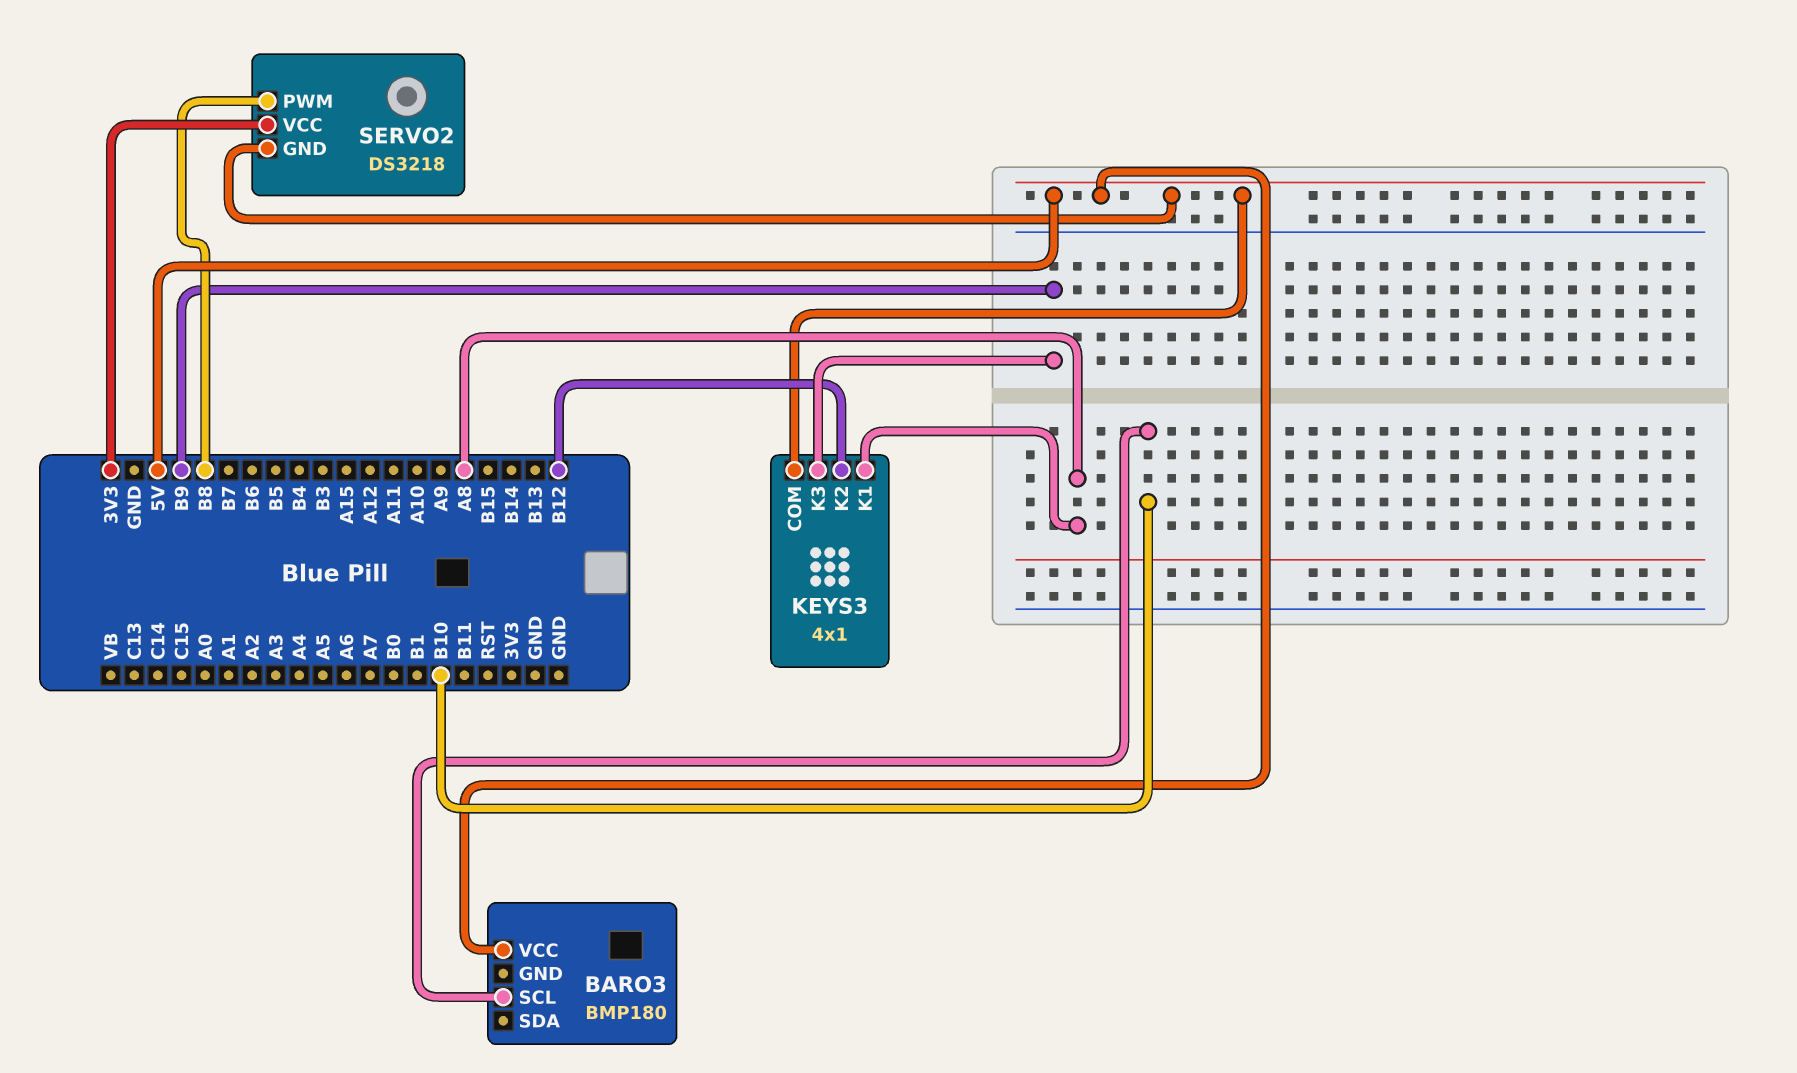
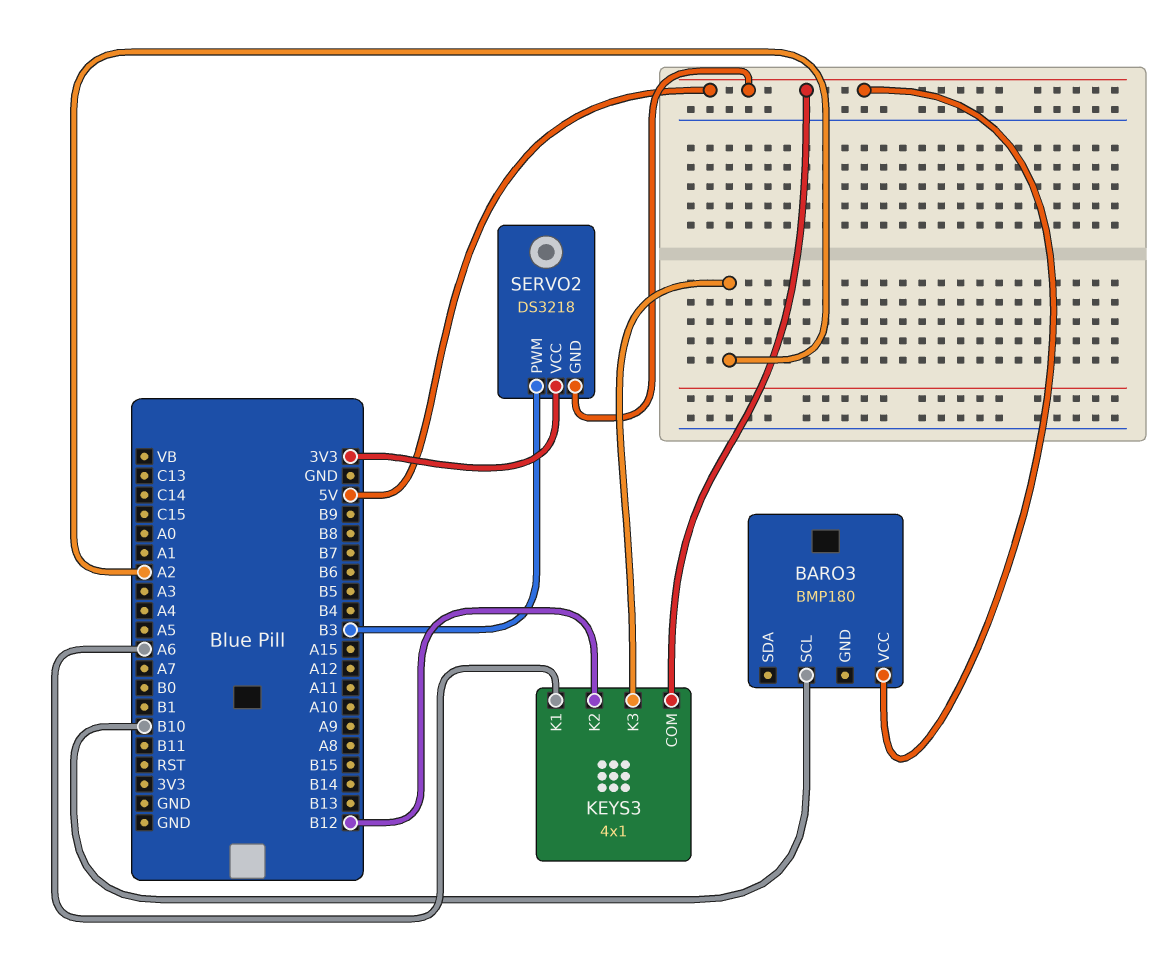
KEYS3 pin K1: A8 -> A6
KEYS3 pin K3: B9 -> A2
SERVO2 pin PWM: B8 -> B3

